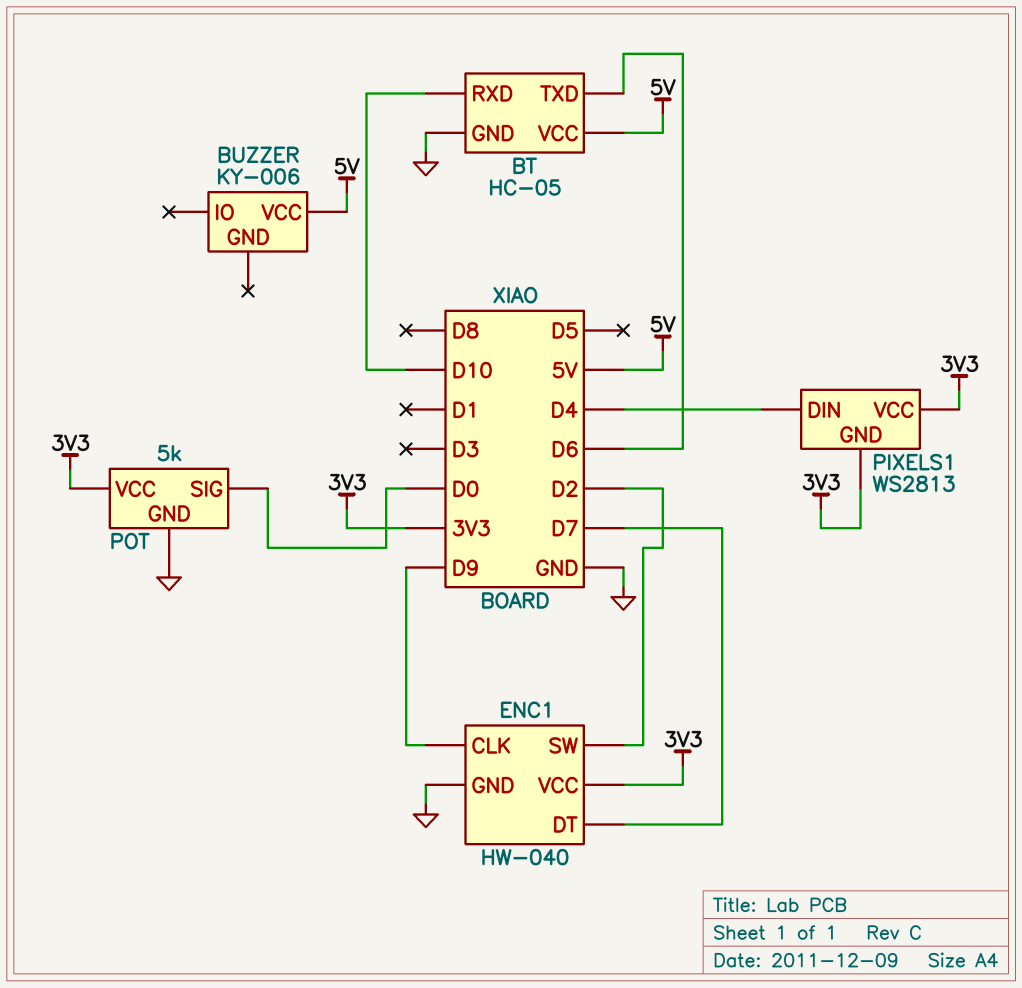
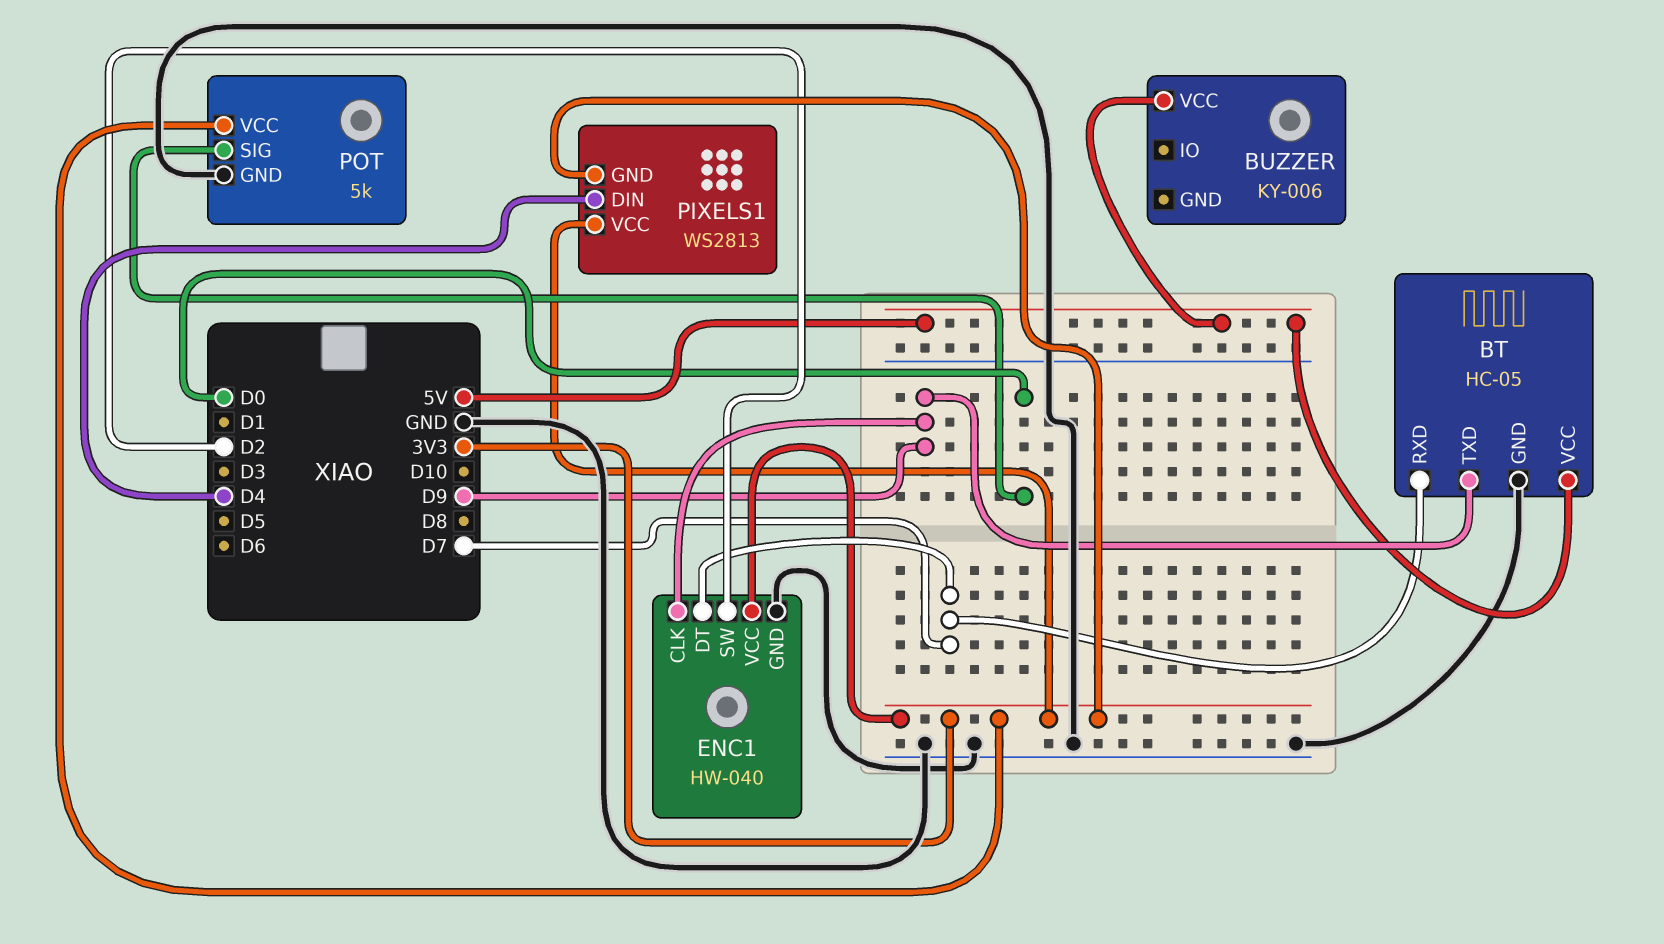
BT pin RXD: D10 -> D7
BT pin TXD: D6 -> D9

